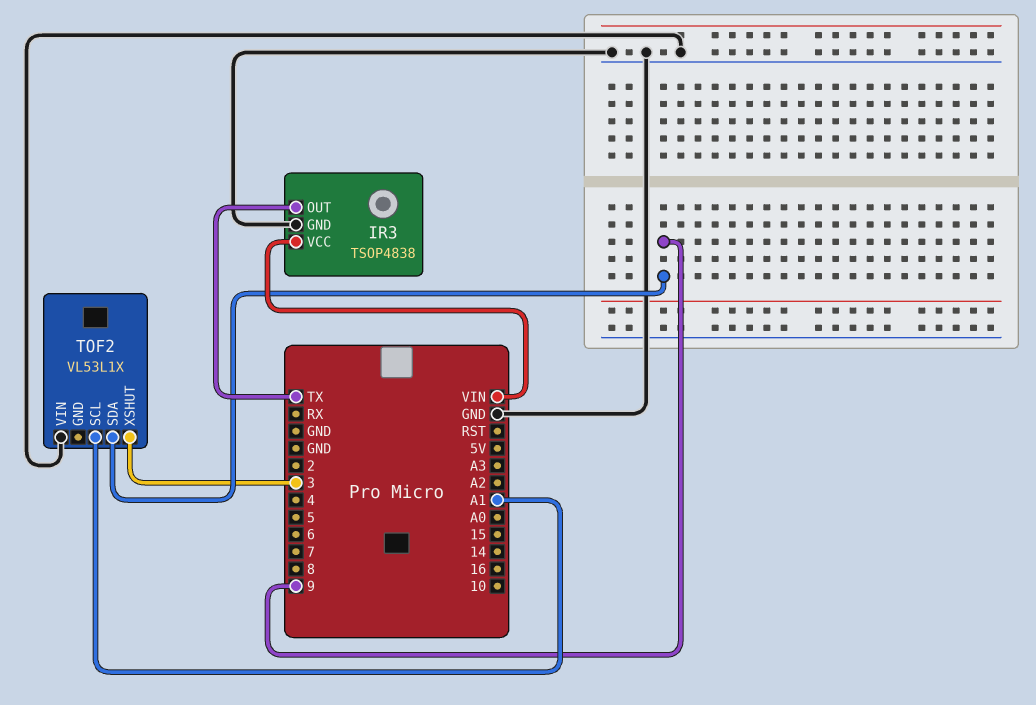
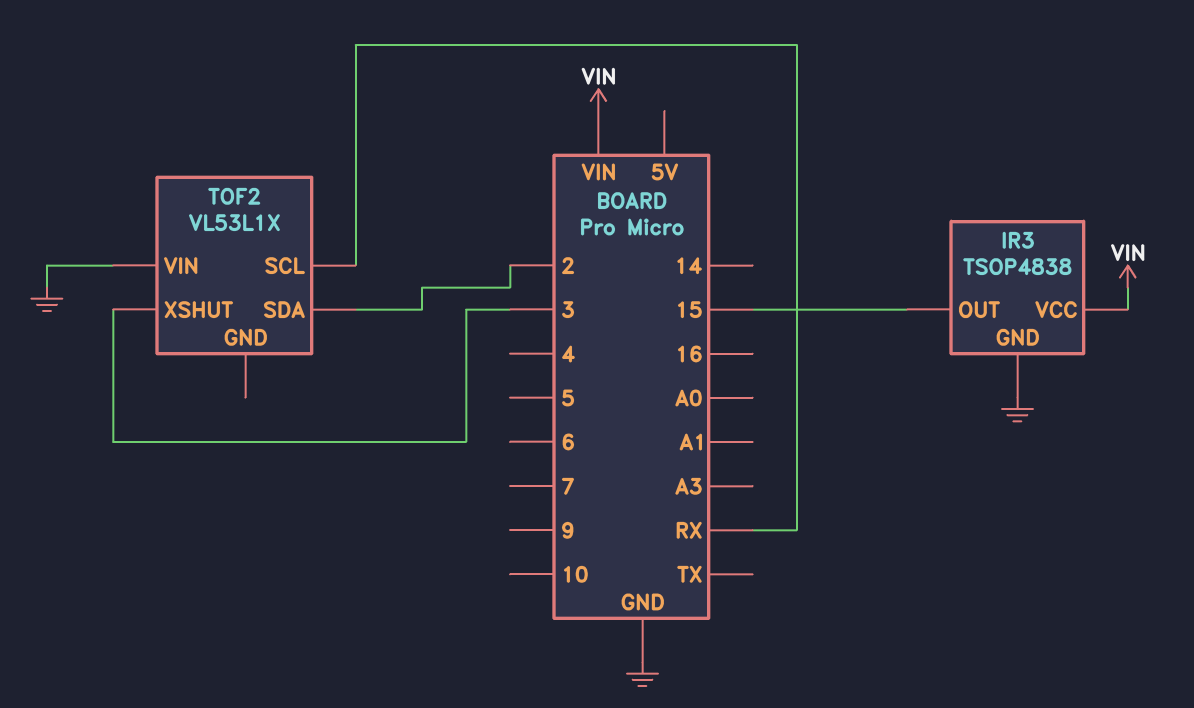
IR3 pin OUT: TX -> 15
TOF2 pin SCL: A1 -> RX
TOF2 pin SDA: 9 -> 2

